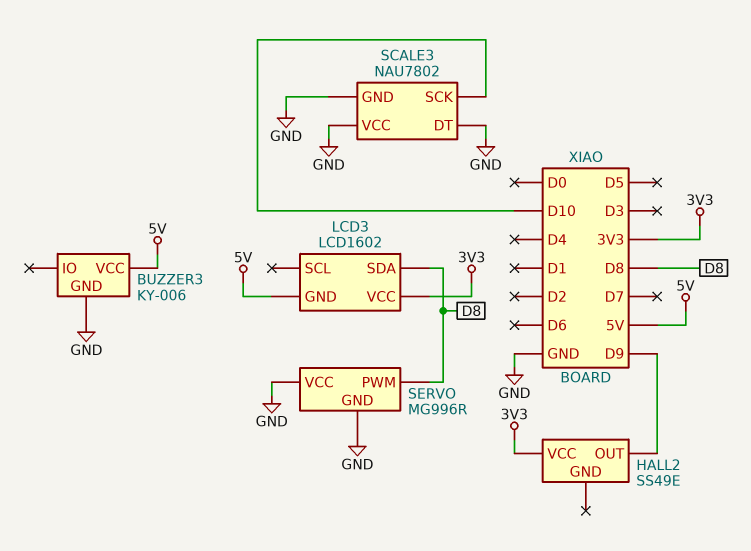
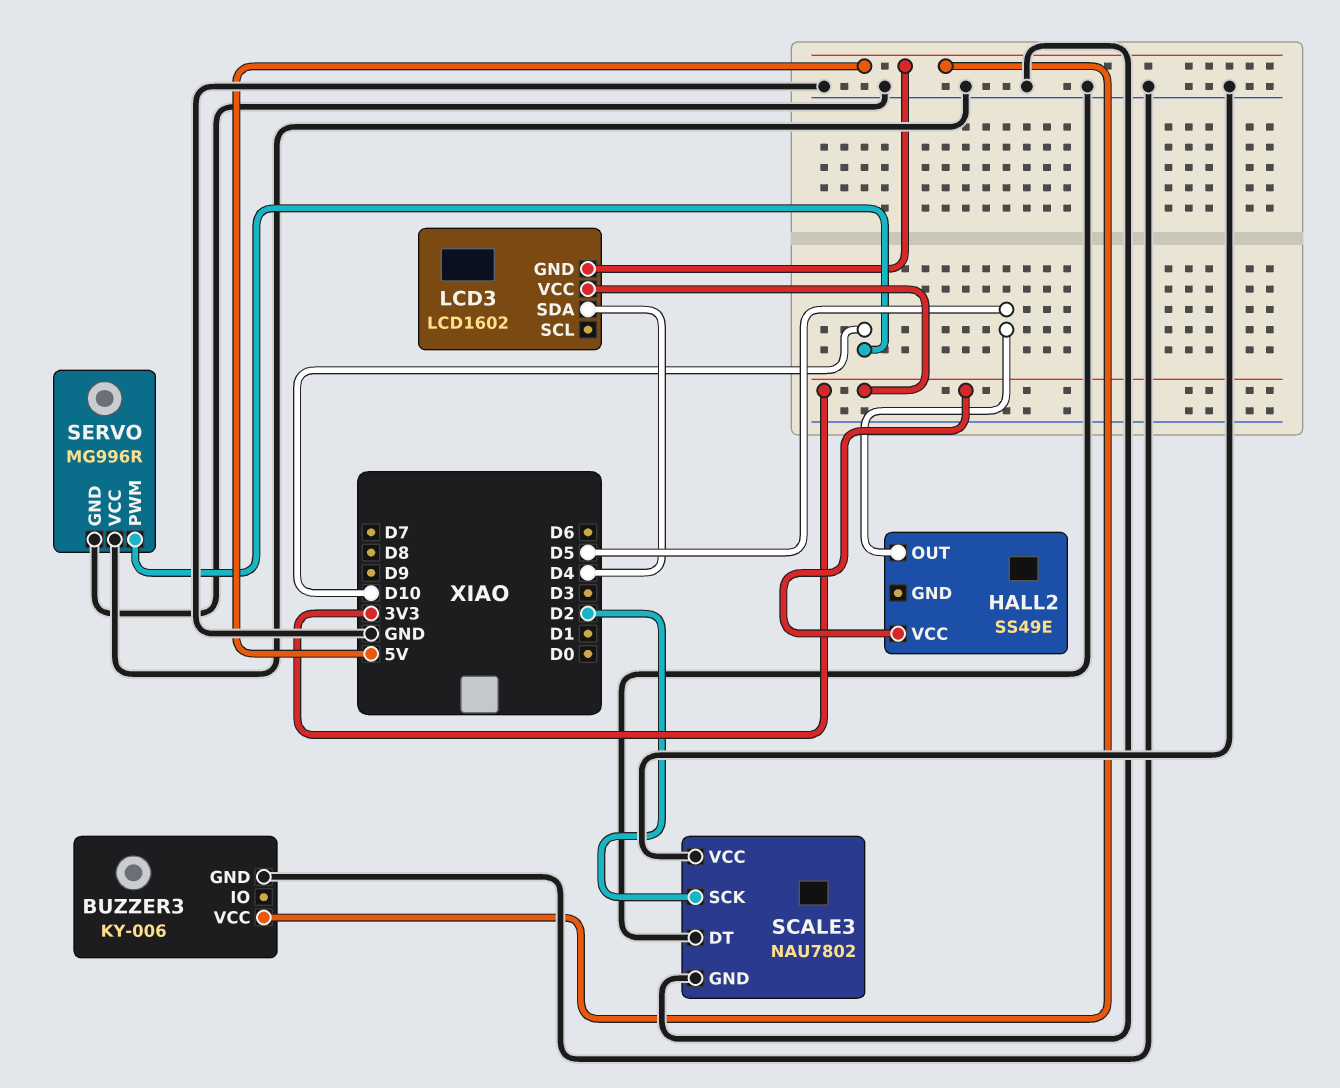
HALL2 pin OUT: D9 -> D5
LCD3 pin SDA: D8 -> D4
SCALE3 pin SCK: D10 -> D2
SERVO pin PWM: D8 -> D10

